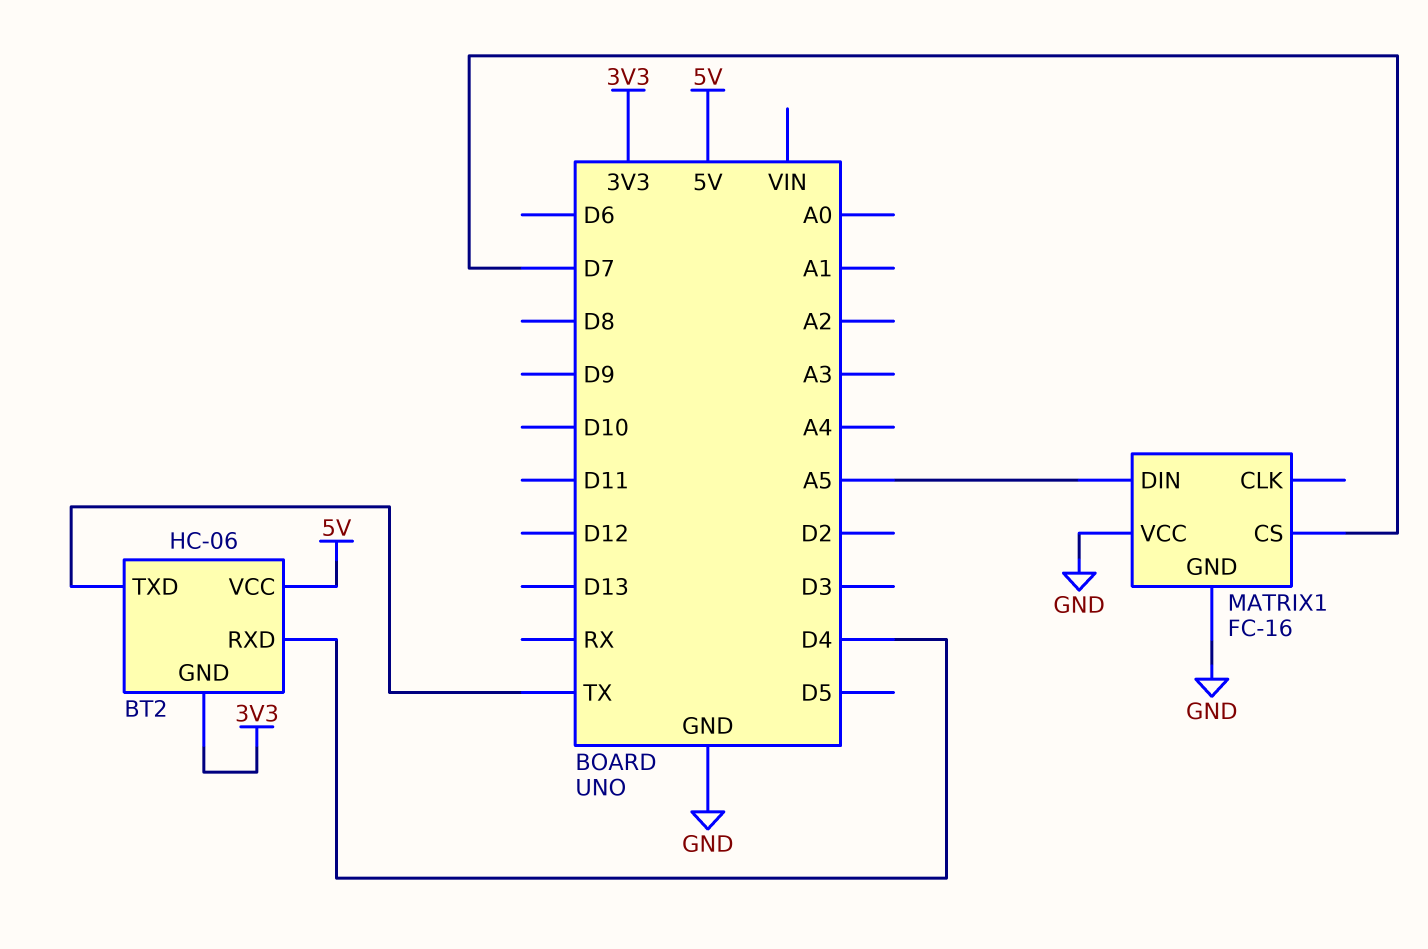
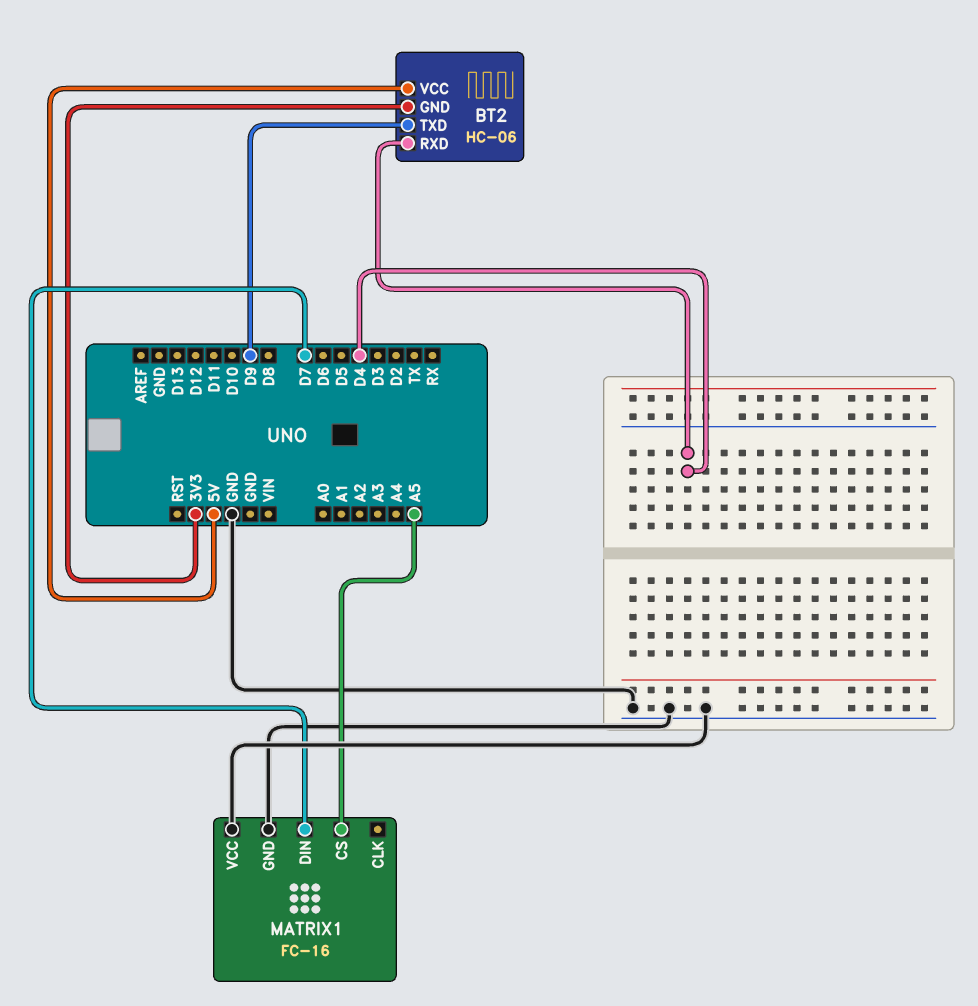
BT2 pin TXD: TX -> D9
MATRIX1 pin CS: D7 -> A5
MATRIX1 pin DIN: A5 -> D7

